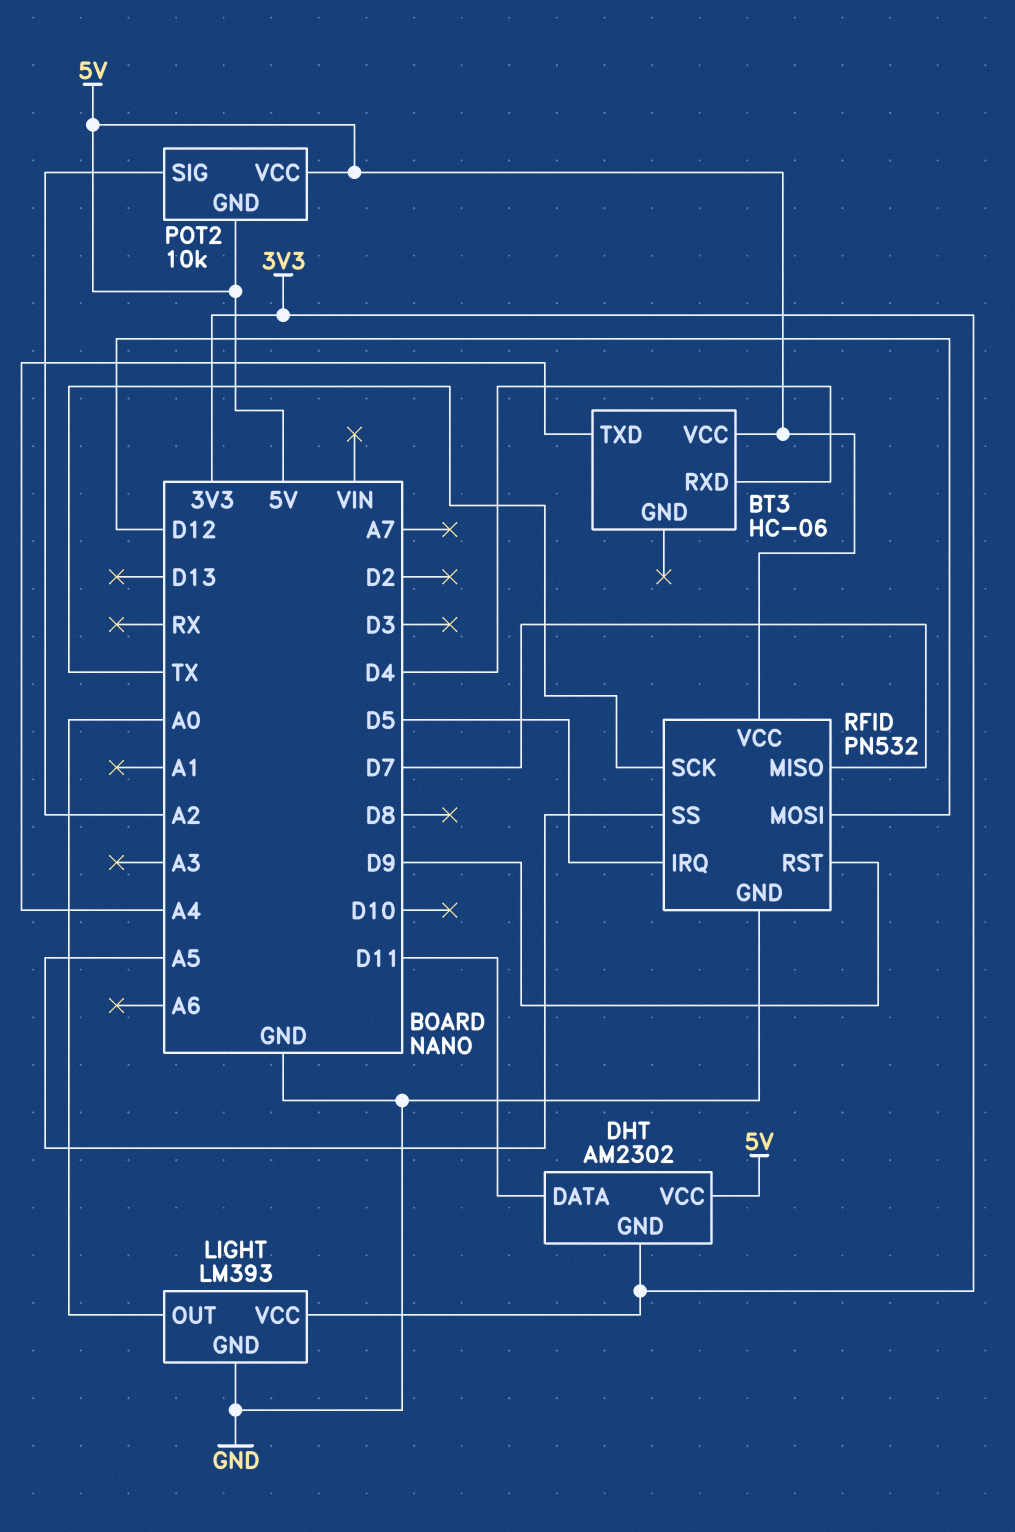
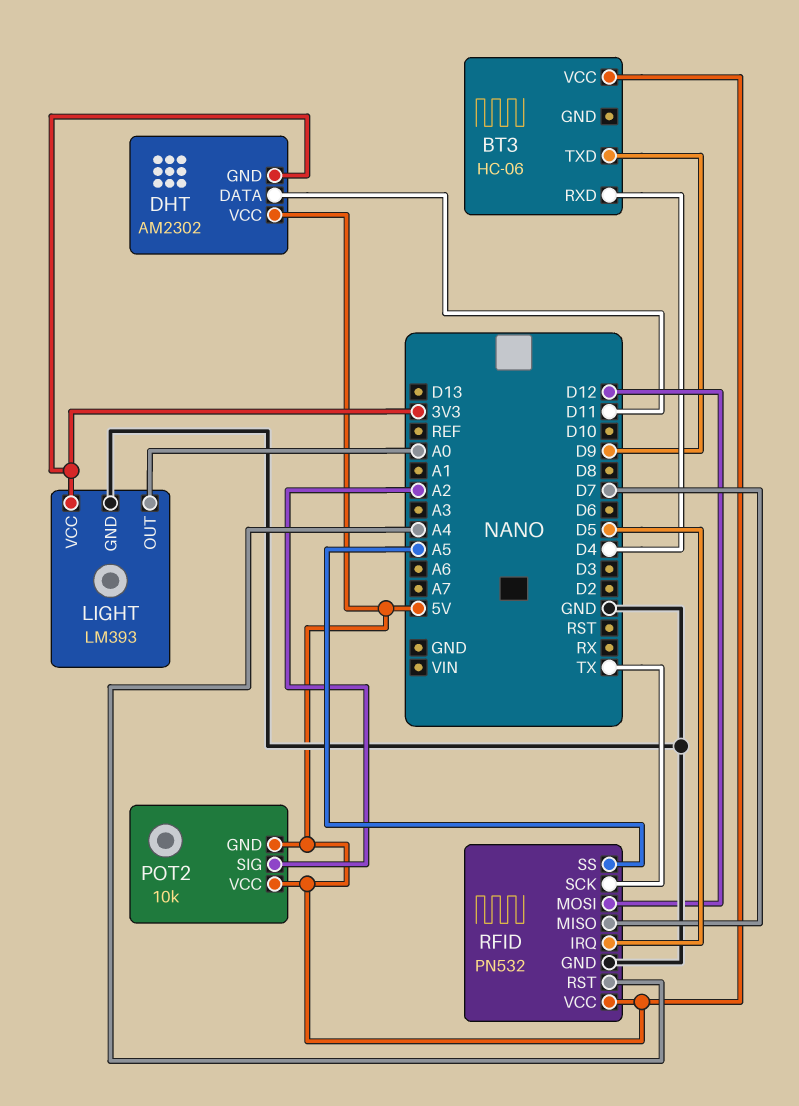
BT3 pin TXD: A4 -> D9
RFID pin RST: D9 -> A4

